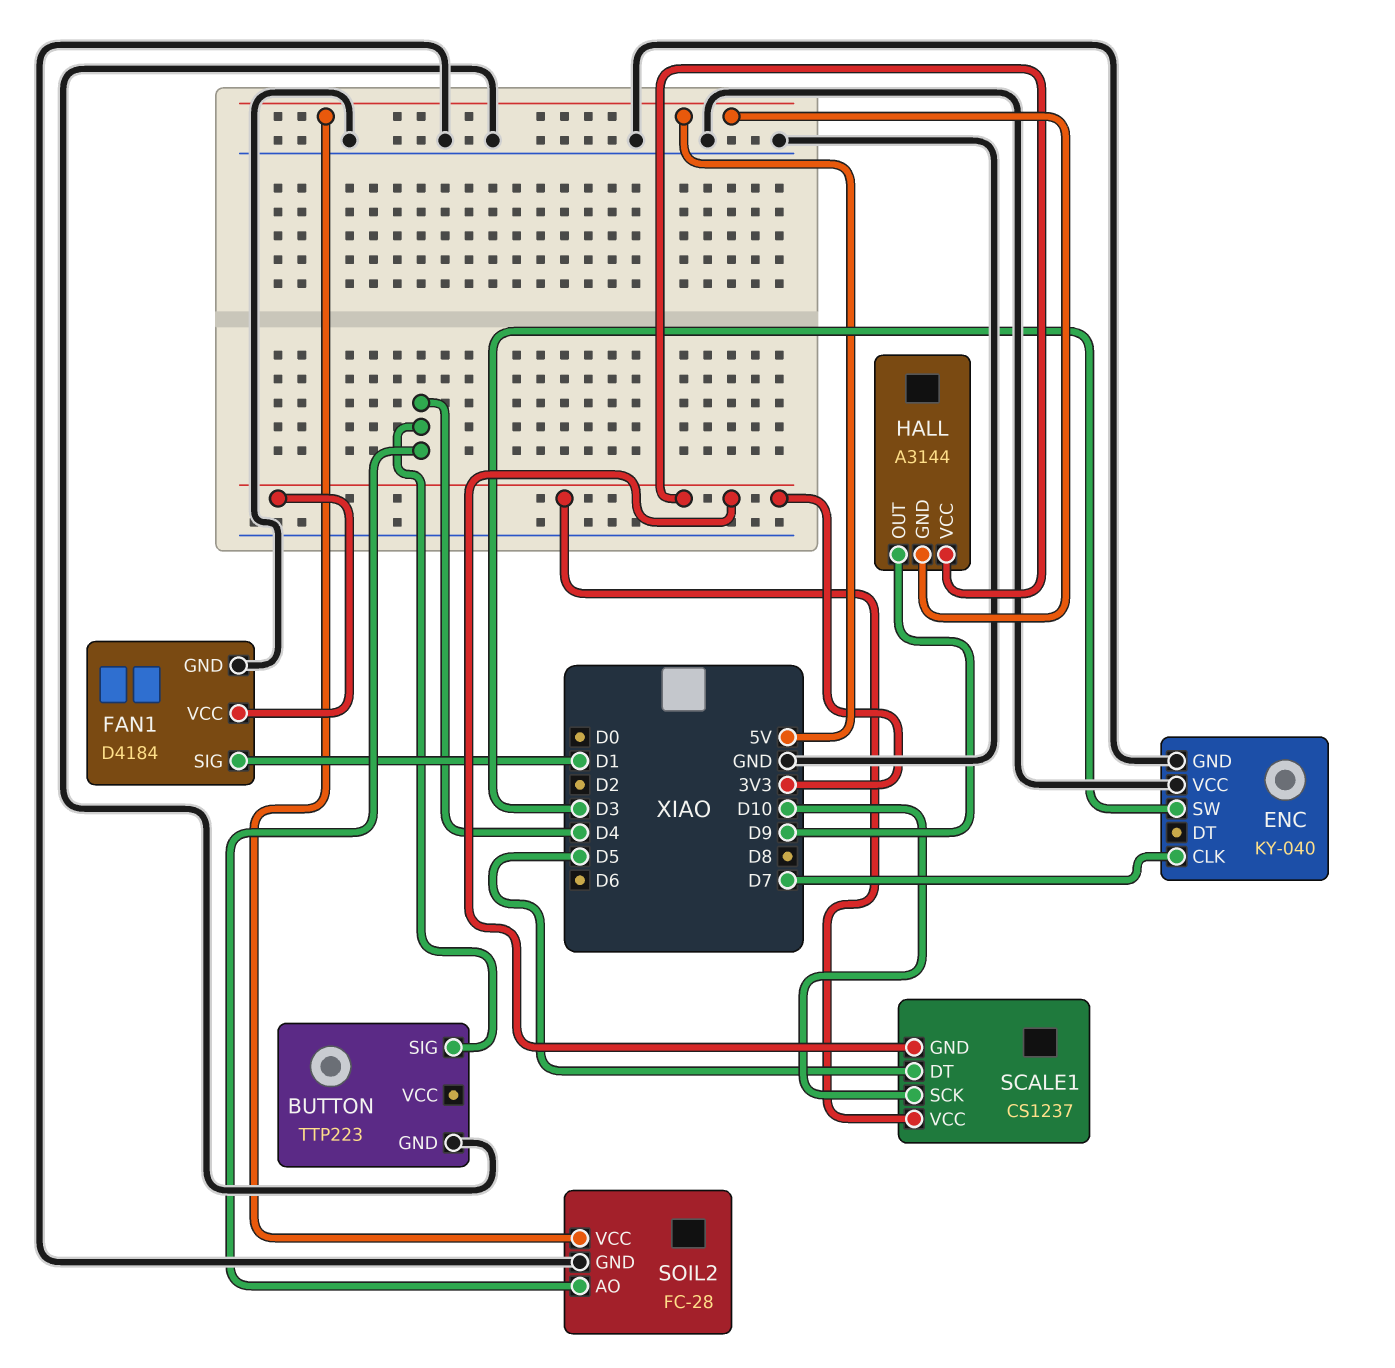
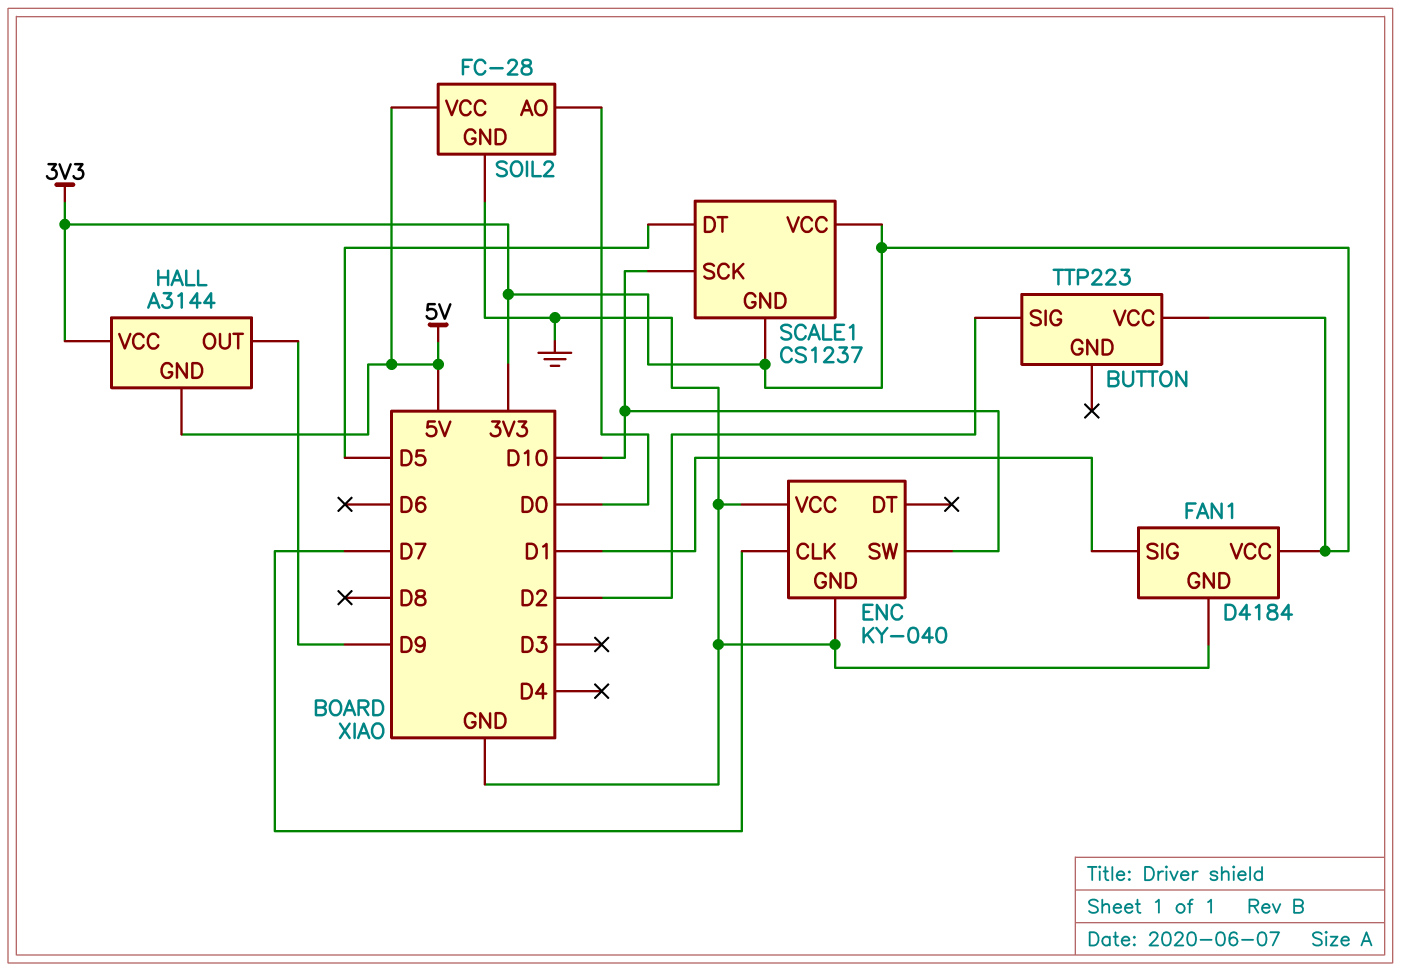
BUTTON pin GND: GND -> none
BUTTON pin SIG: D4 -> D2
BUTTON pin VCC: none -> 3V3
ENC pin SW: D3 -> D10
SOIL2 pin AO: D4 -> D0

